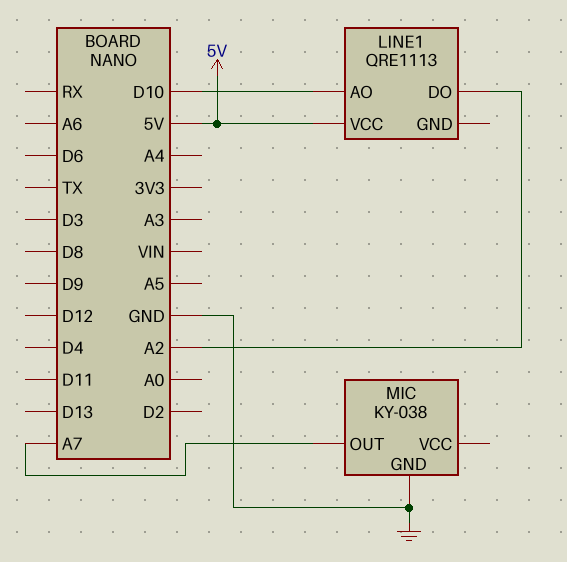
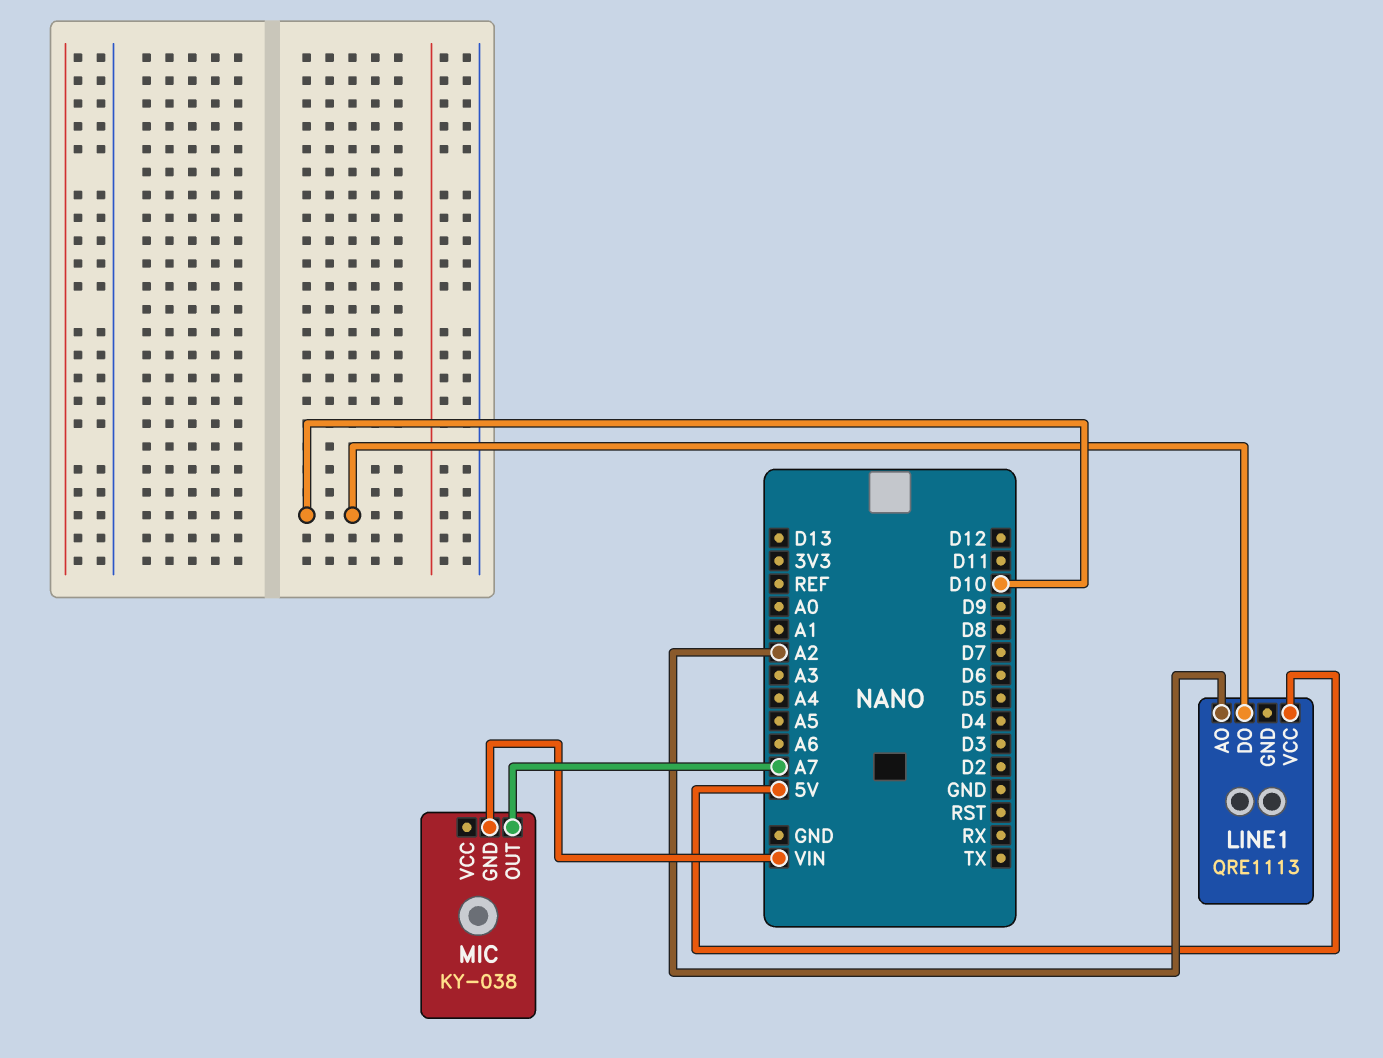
LINE1 pin AO: D10 -> A2
LINE1 pin DO: A2 -> D10
MIC pin GND: GND -> VIN

